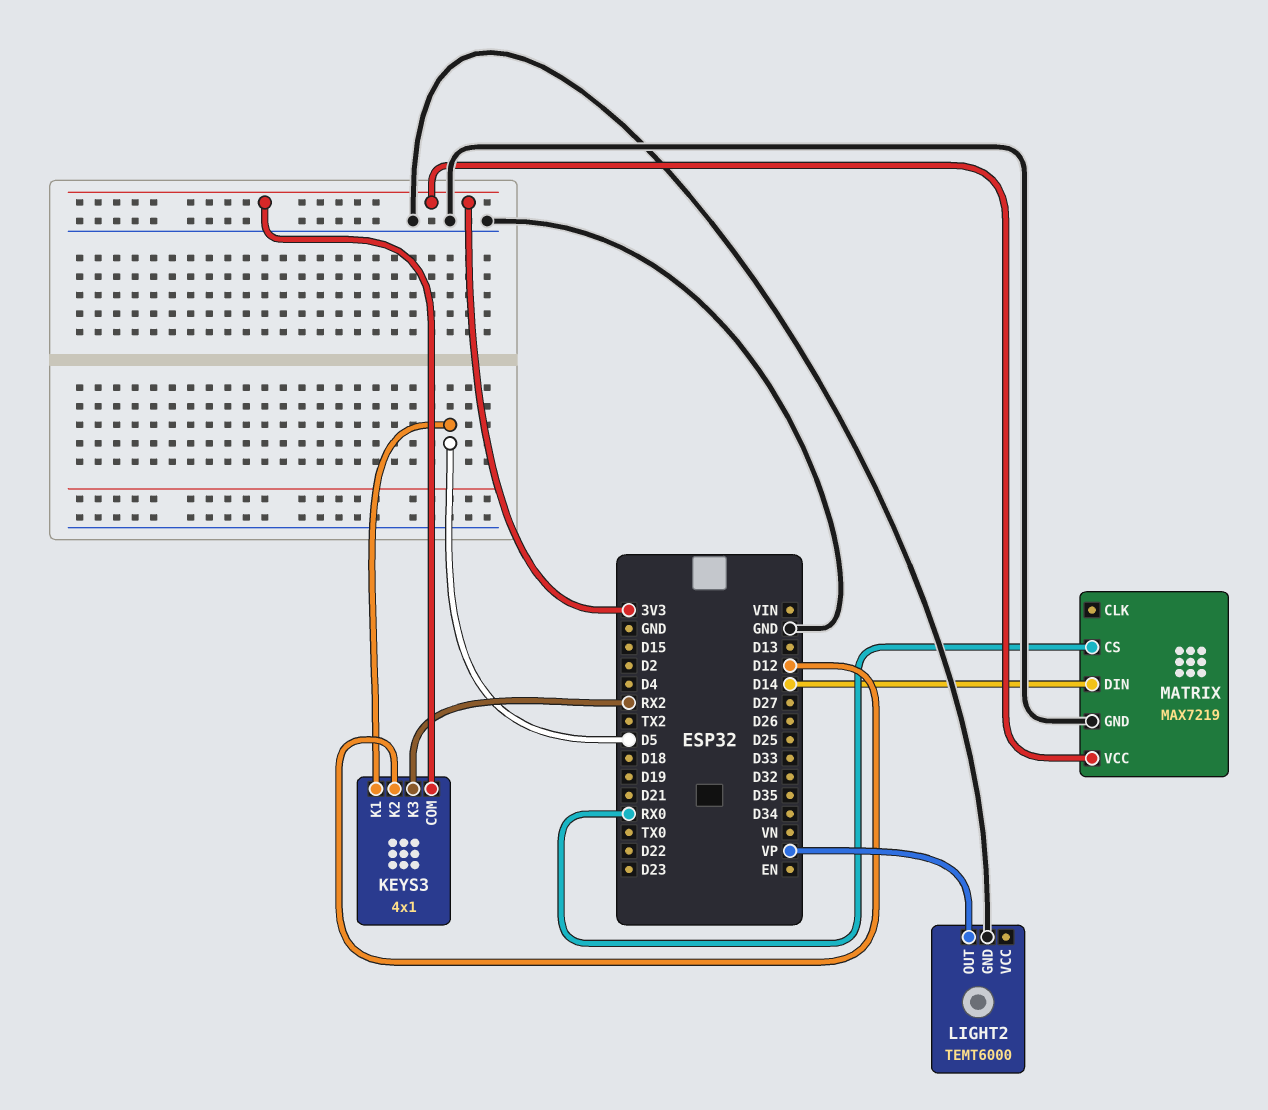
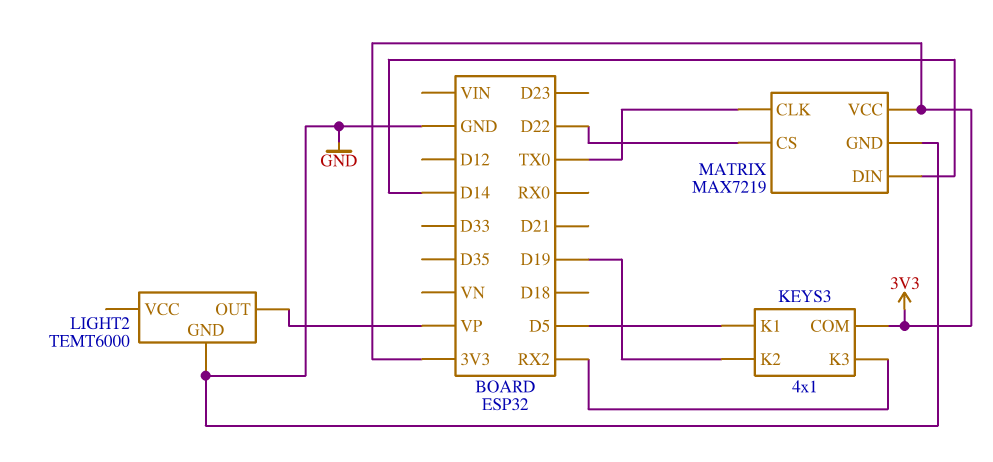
KEYS3 pin K2: D12 -> D19
MATRIX pin CLK: none -> TX0
MATRIX pin CS: RX0 -> D22

